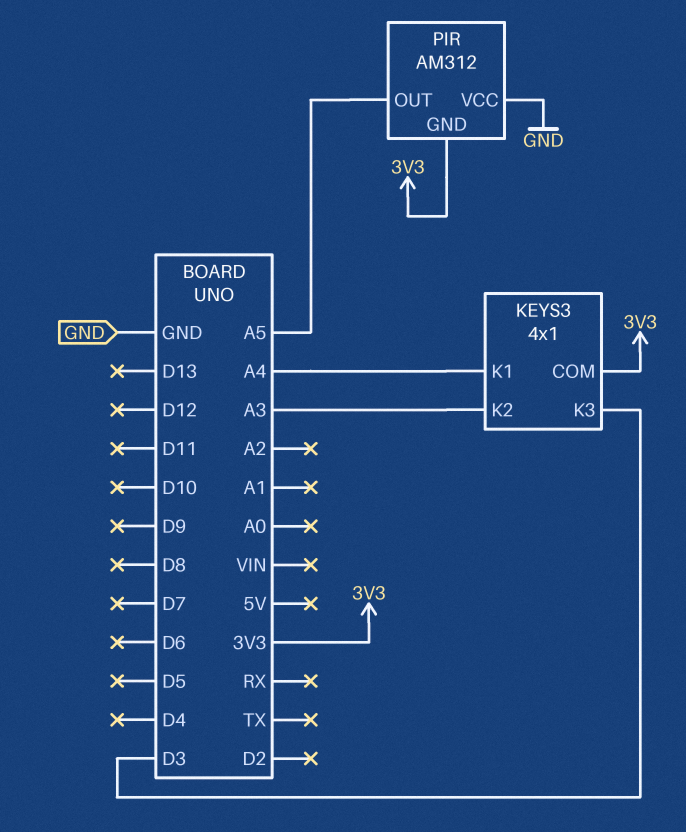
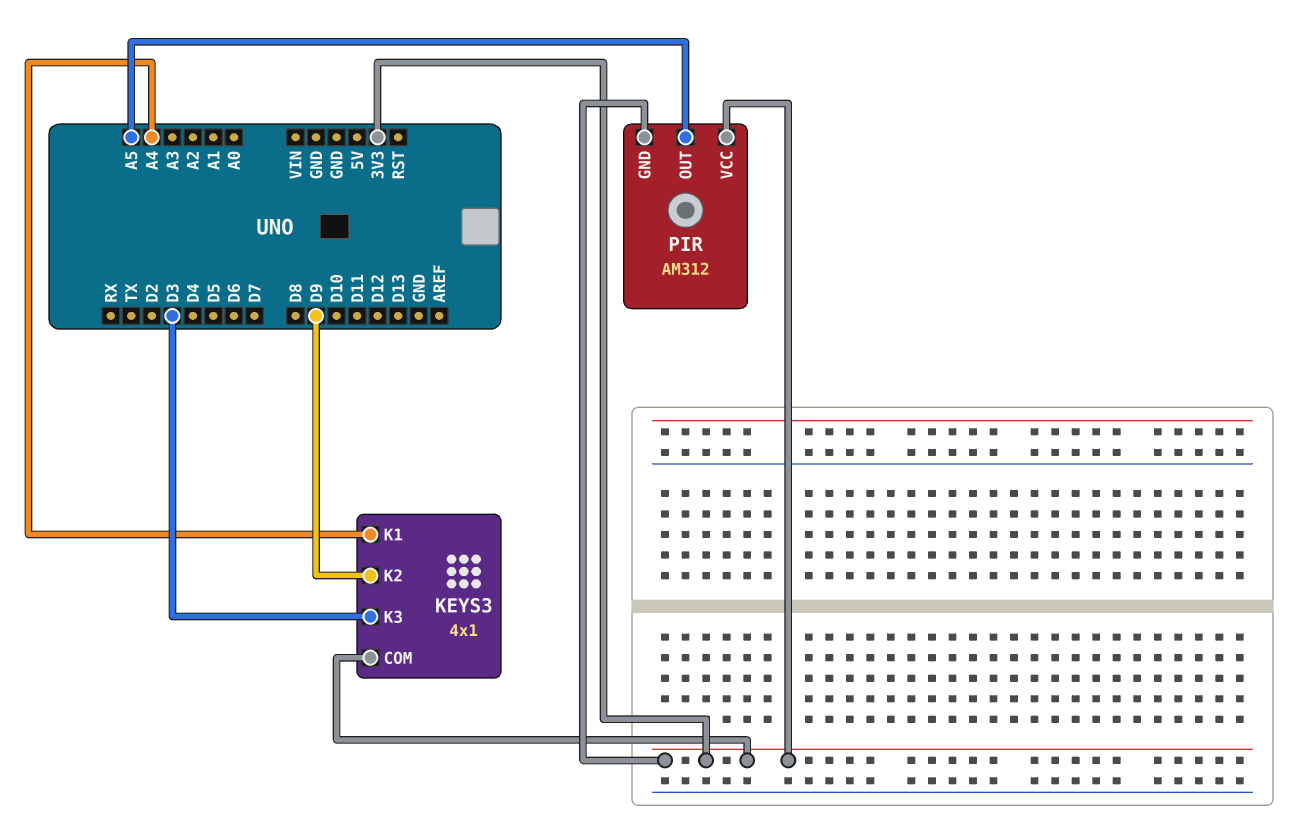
KEYS3 pin K2: A3 -> D9
PIR pin VCC: GND -> 3V3

